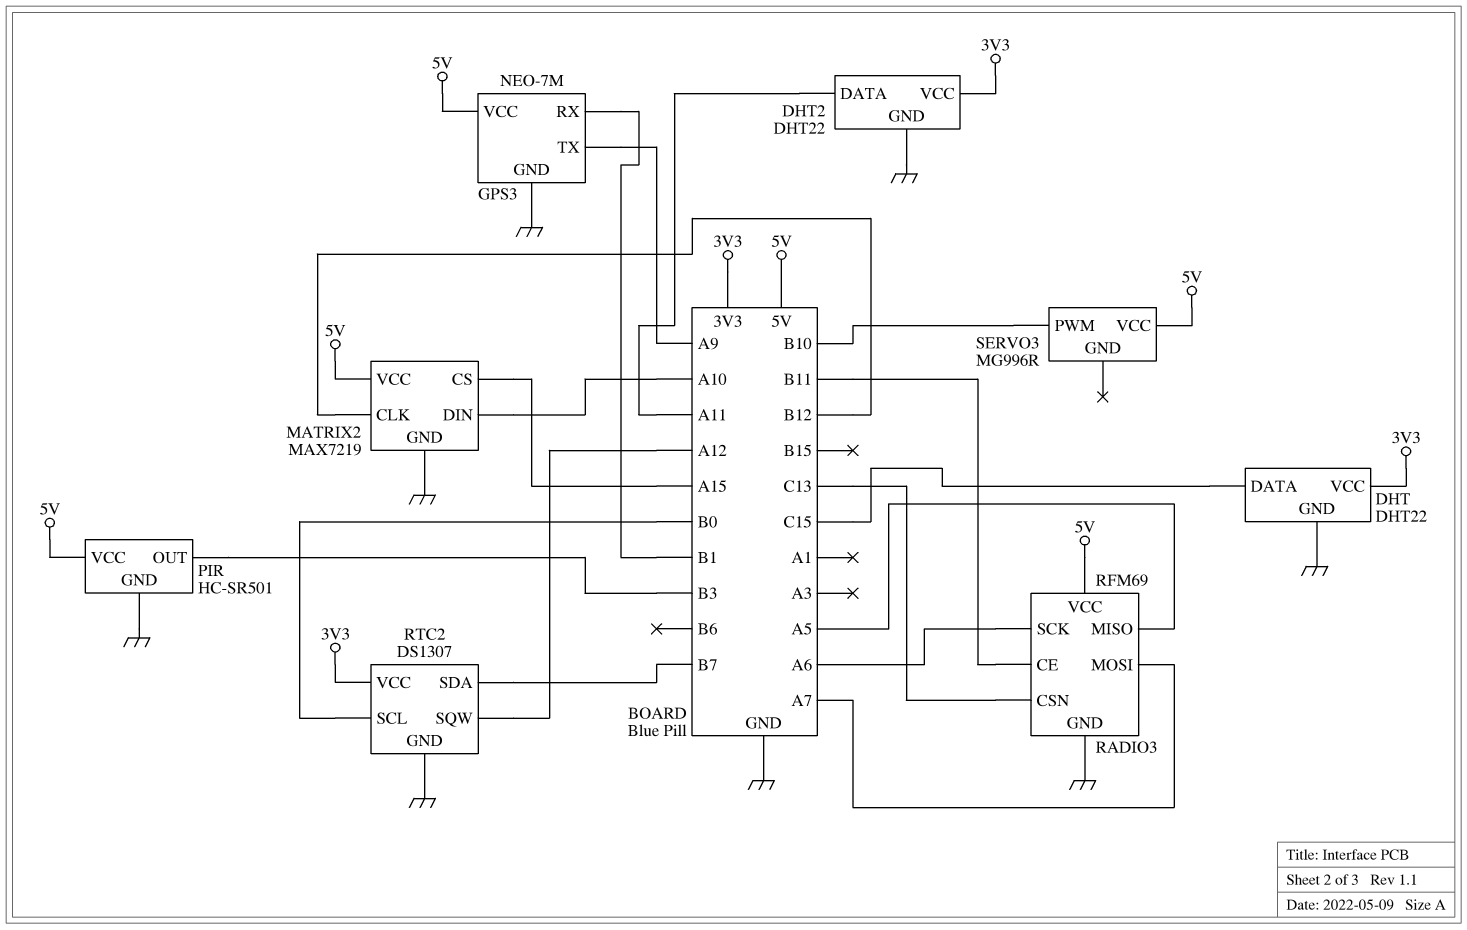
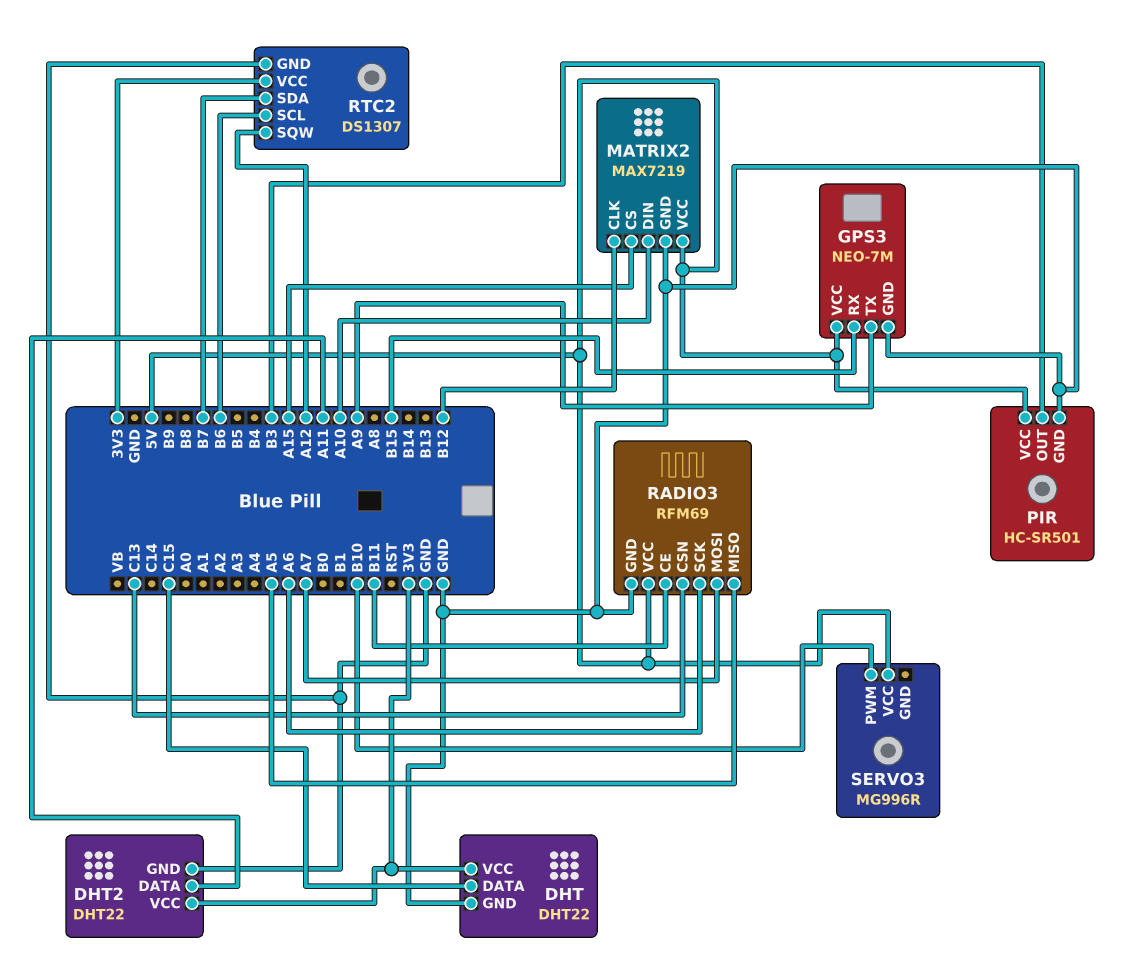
GPS3 pin RX: B1 -> B15
RTC2 pin SCL: B0 -> B6

